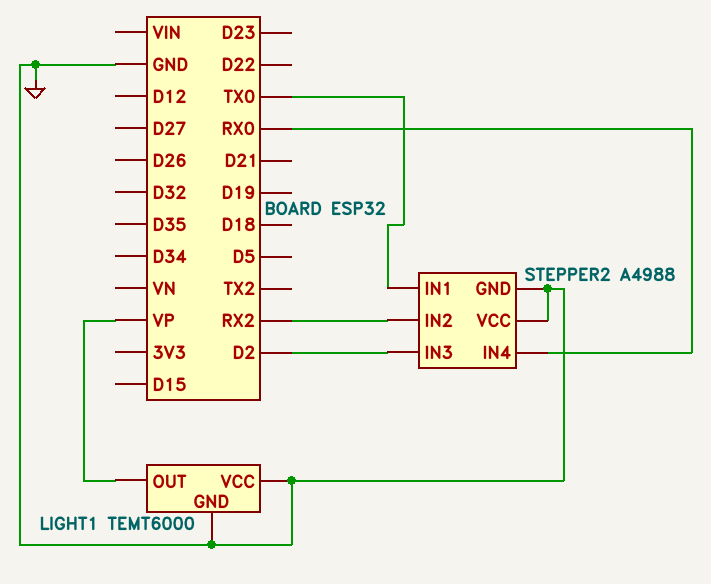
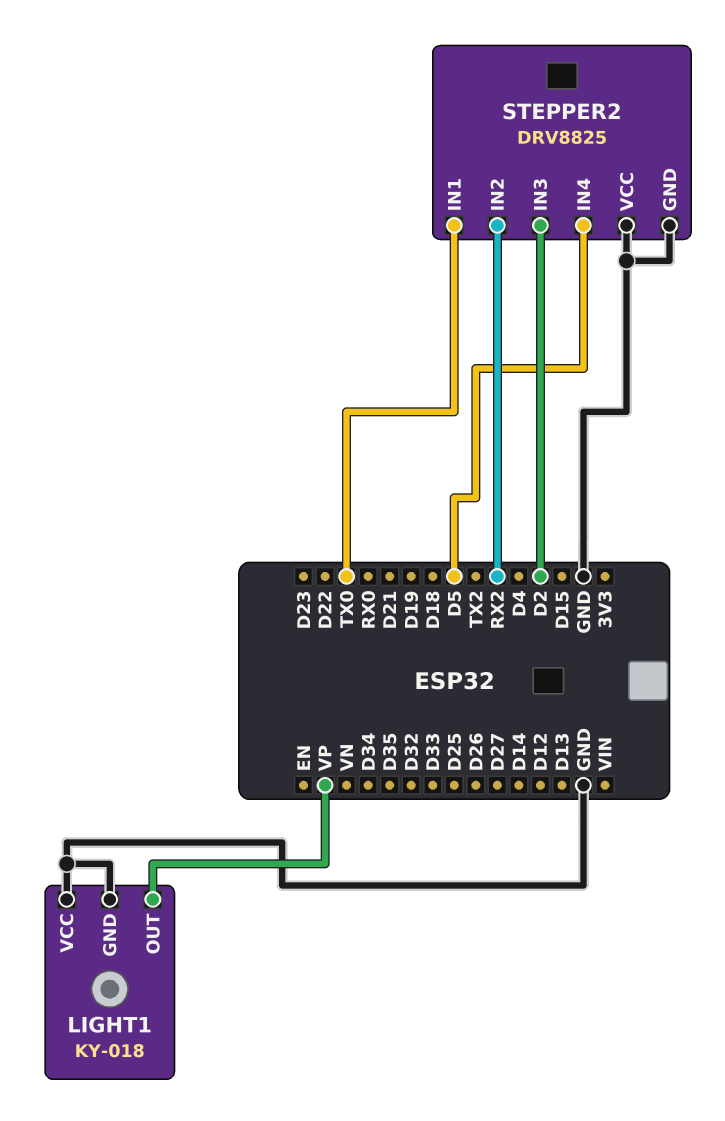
LIGHT1: TEMT6000 -> KY-018
STEPPER2: A4988 -> DRV8825
STEPPER2 pin IN4: RX0 -> D5

